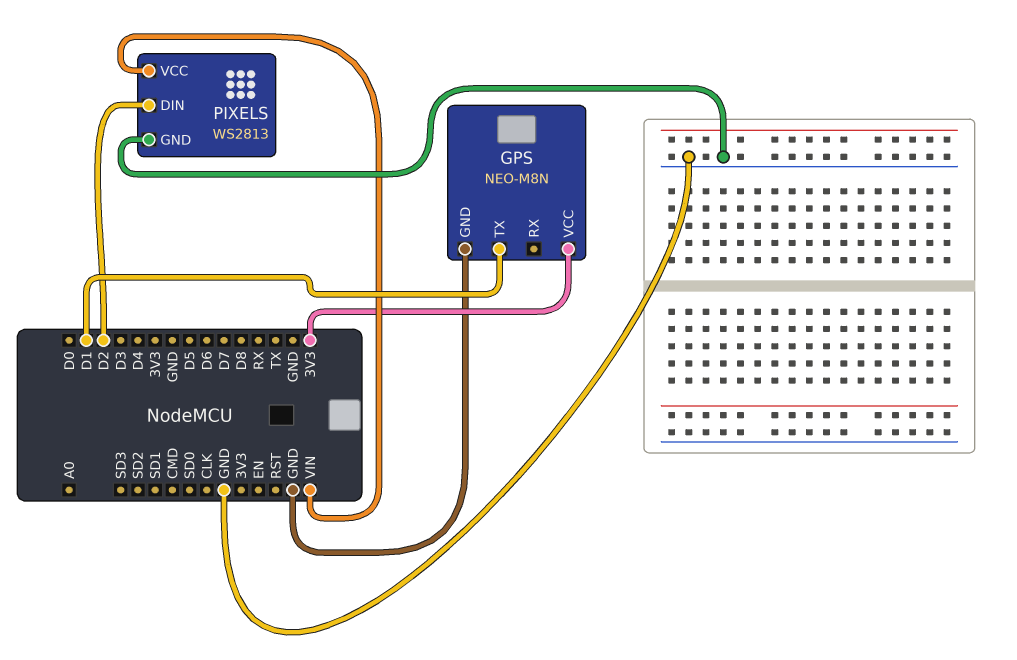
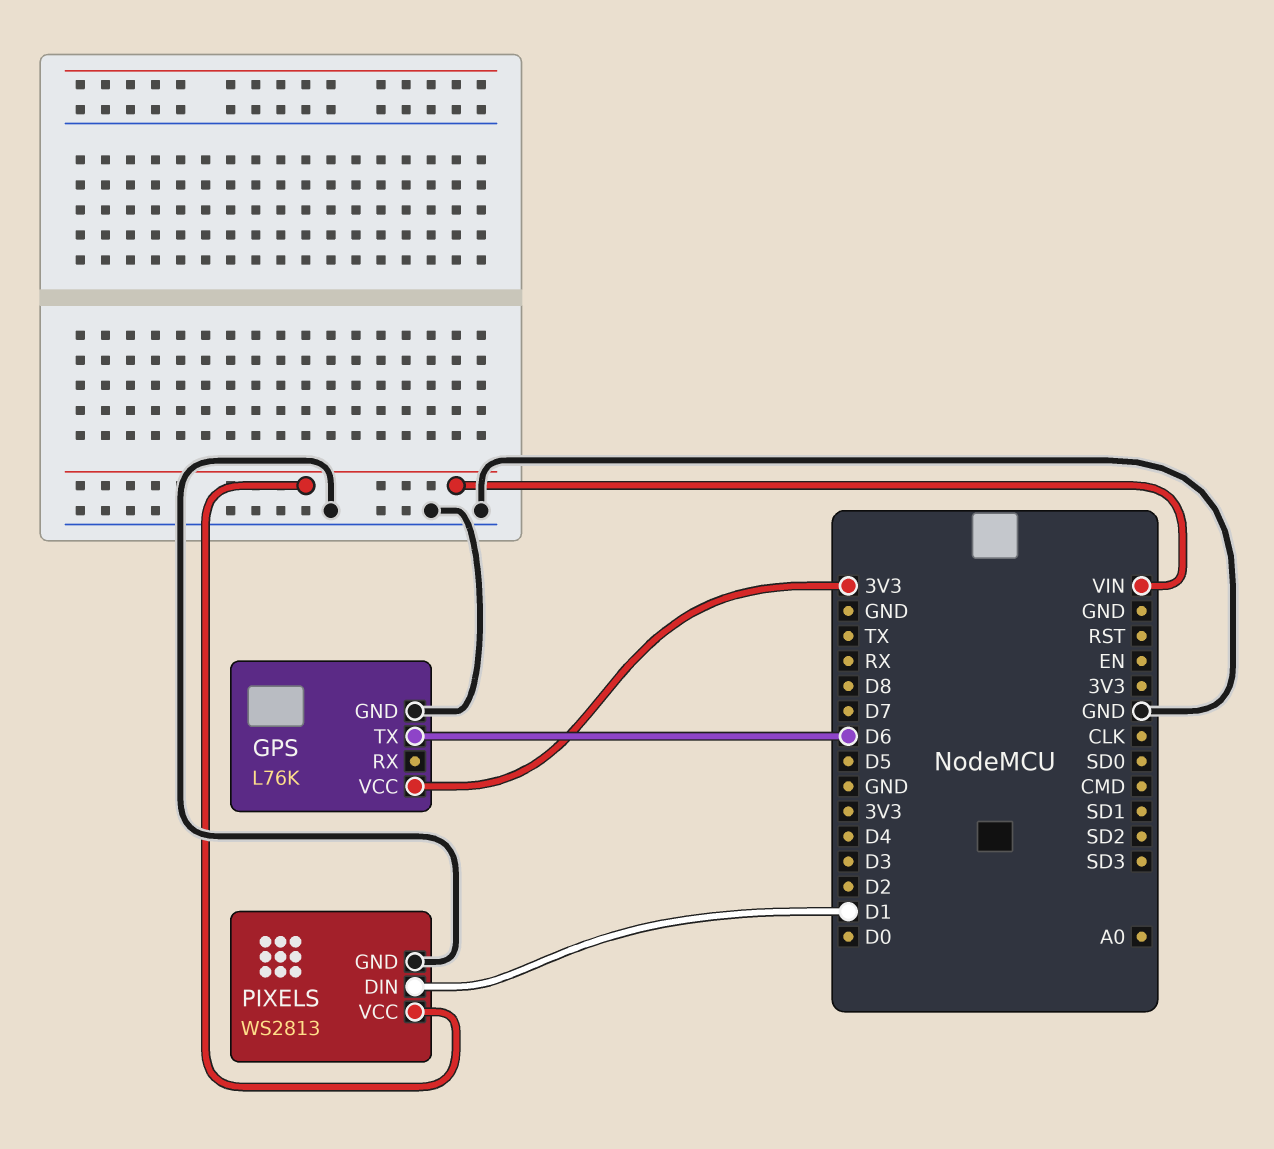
GPS: NEO-M8N -> L76K
GPS pin TX: D1 -> D6
PIXELS pin DIN: D2 -> D1

